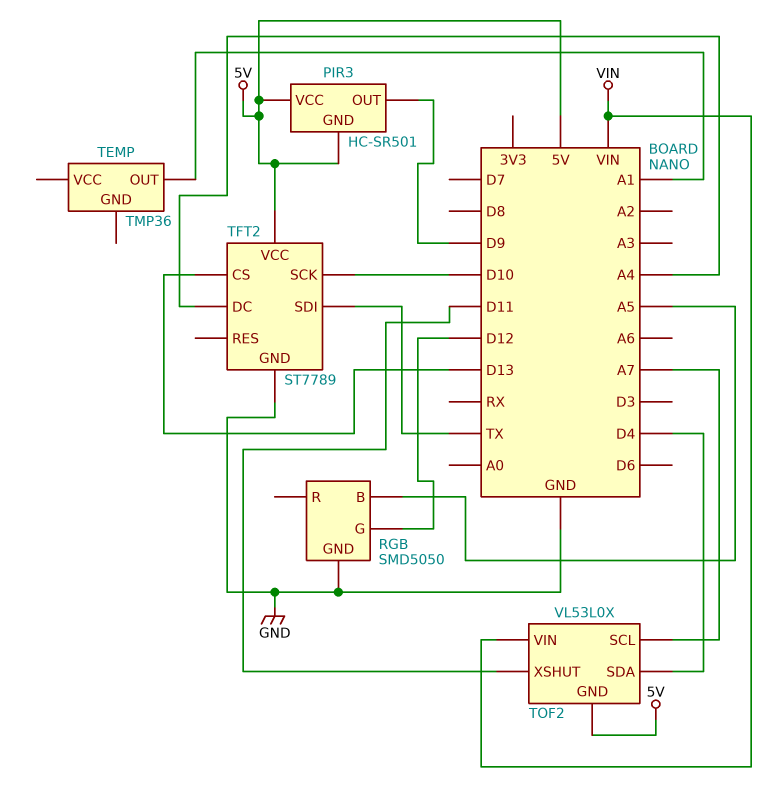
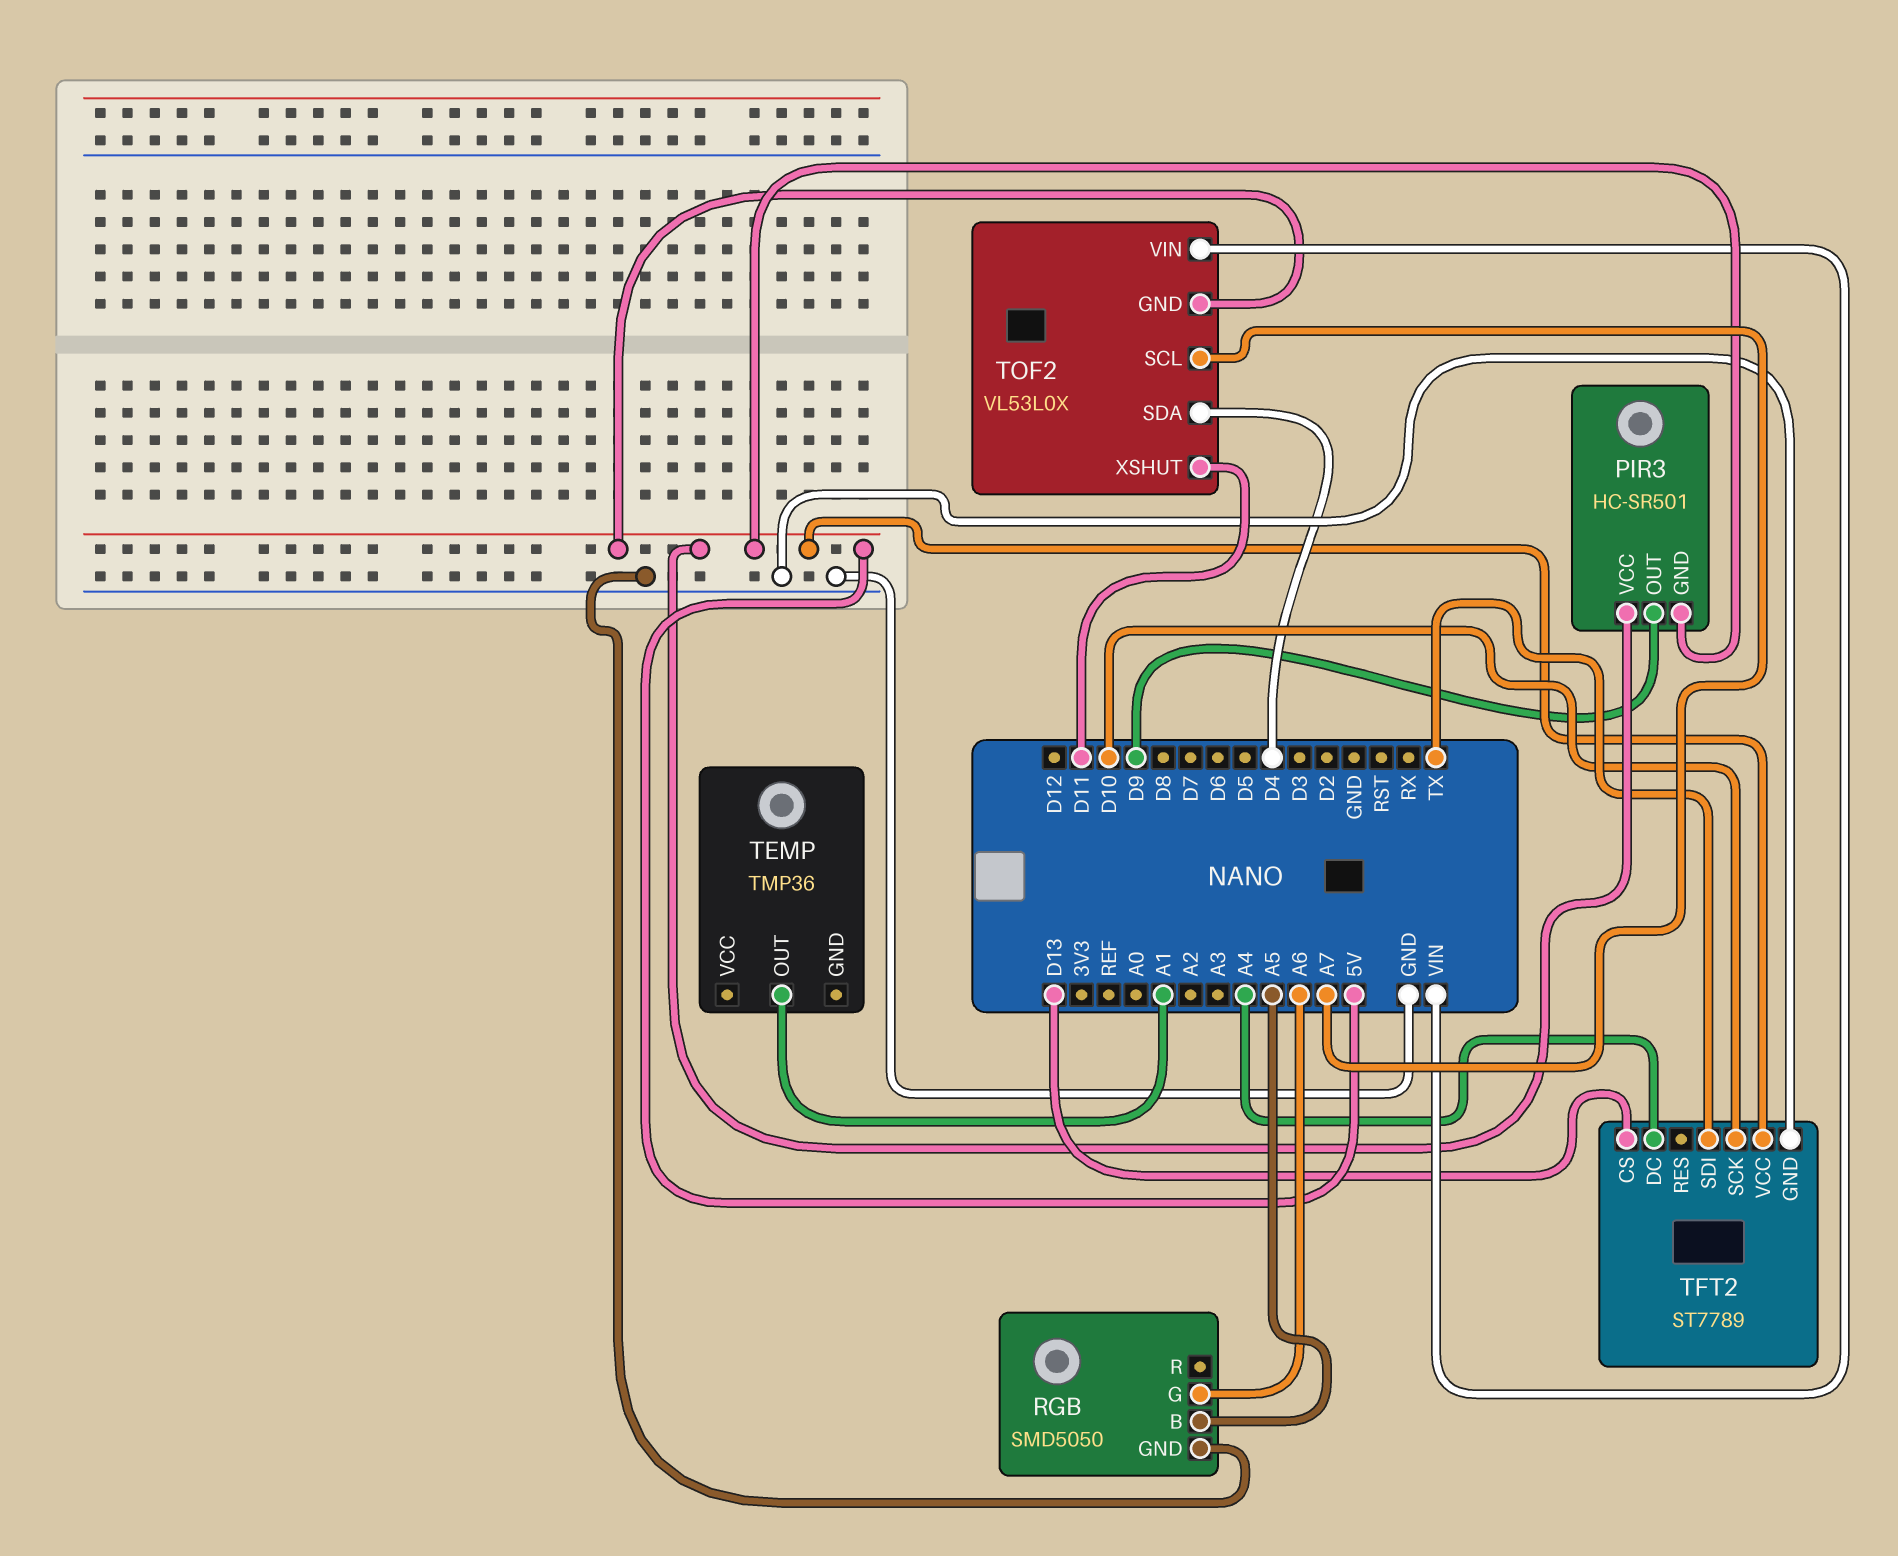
RGB pin G: D12 -> A6

